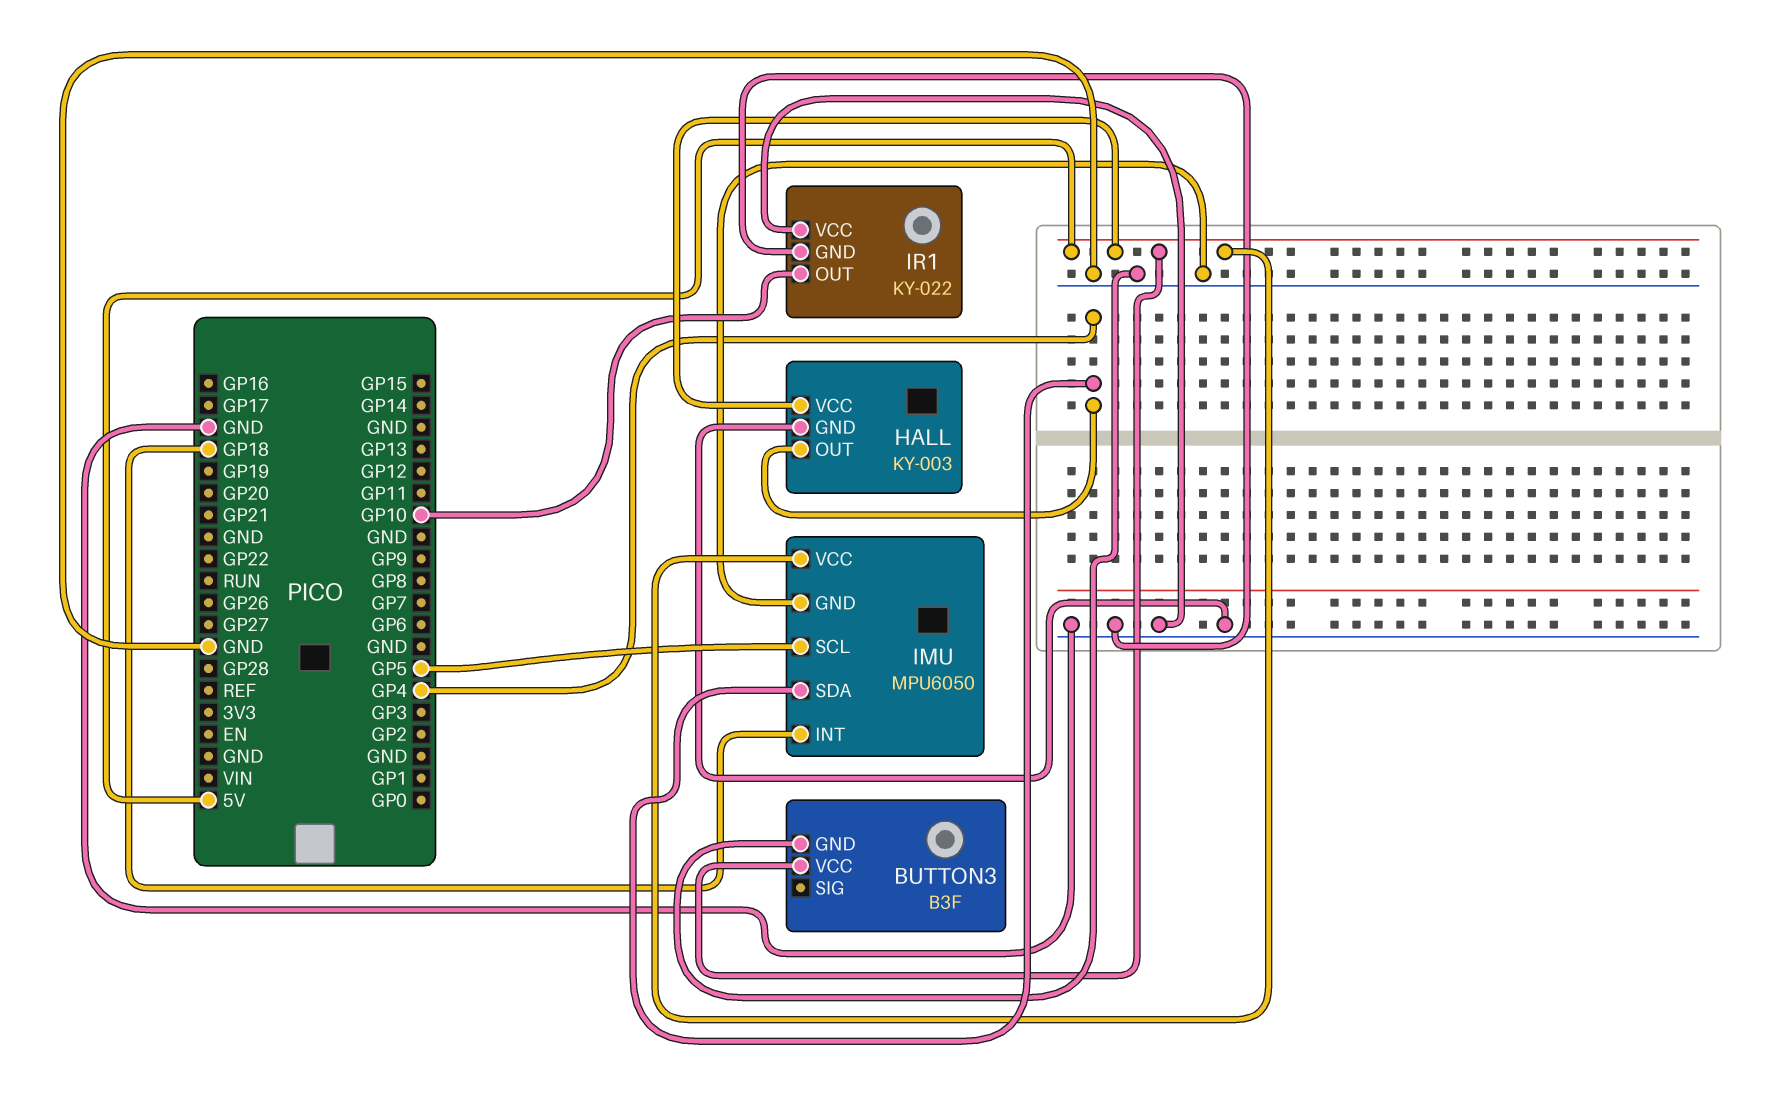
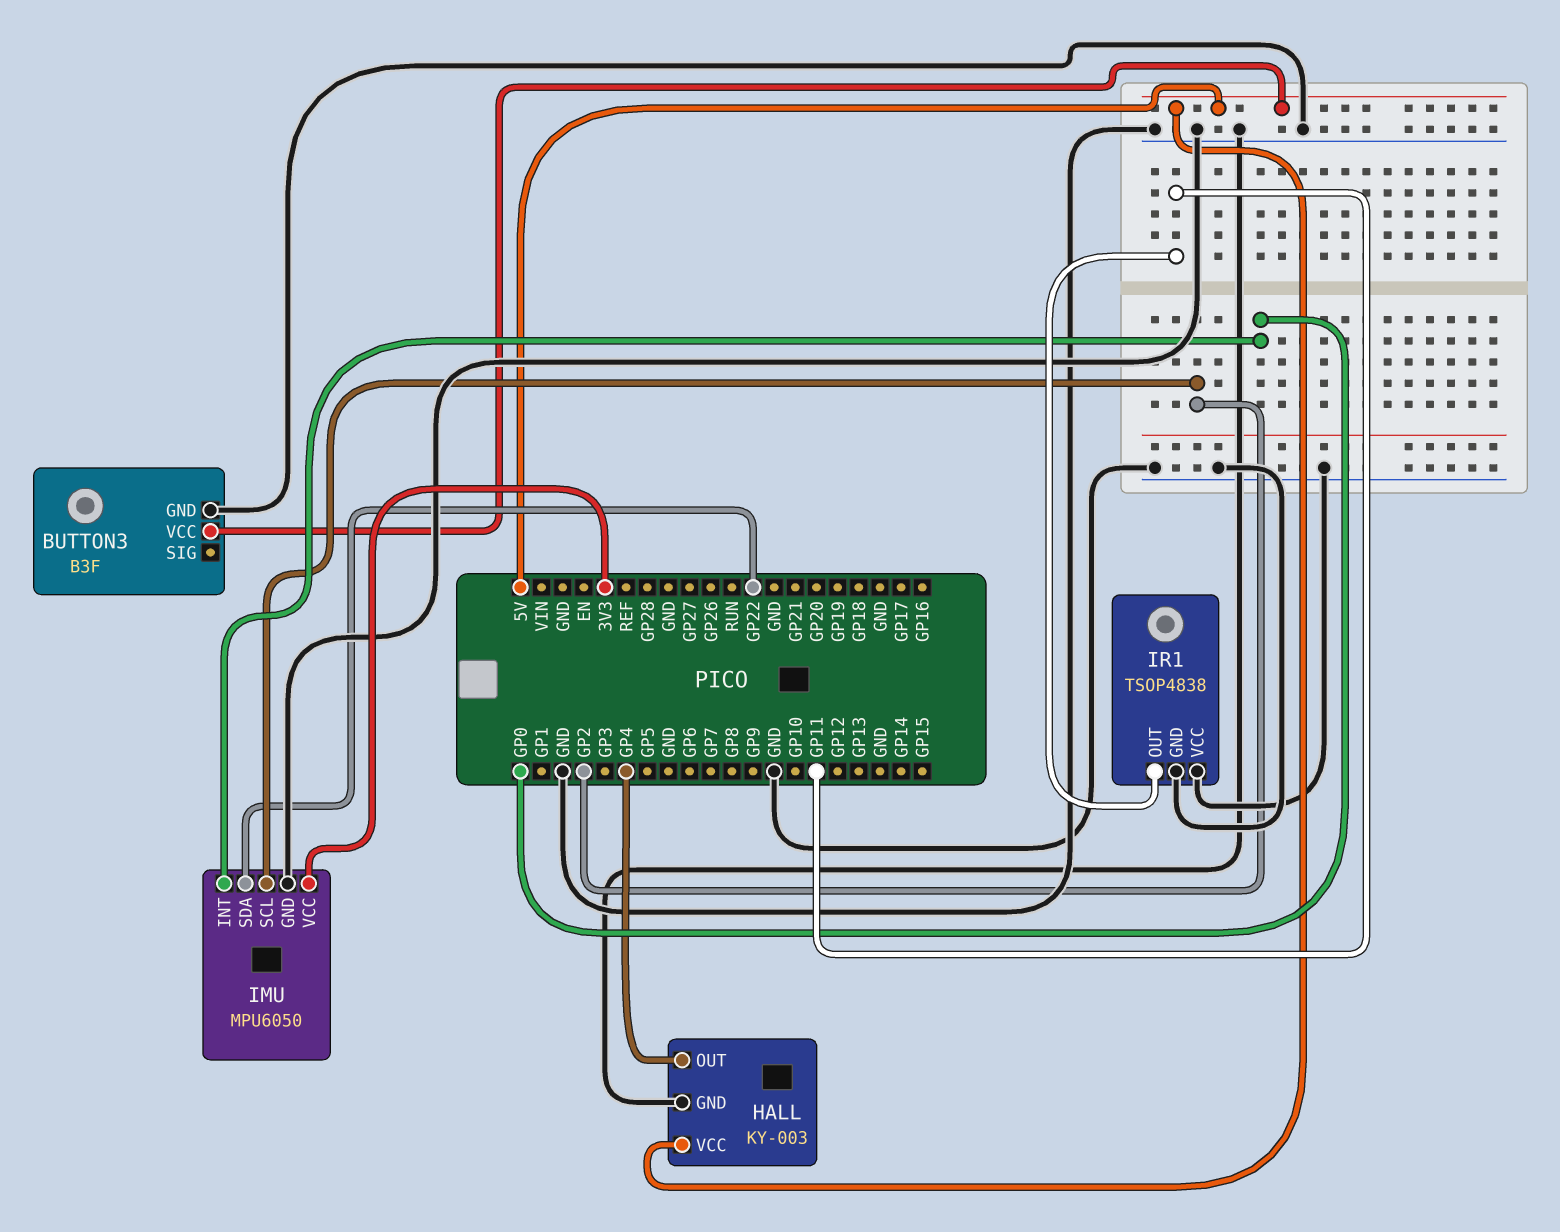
IMU pin INT: GP18 -> GP0
IMU pin SCL: GP5 -> GP2
IMU pin SDA: GP4 -> GP22
IMU pin VCC: 5V -> 3V3
IR1: KY-022 -> TSOP4838
IR1 pin OUT: GP10 -> GP11

